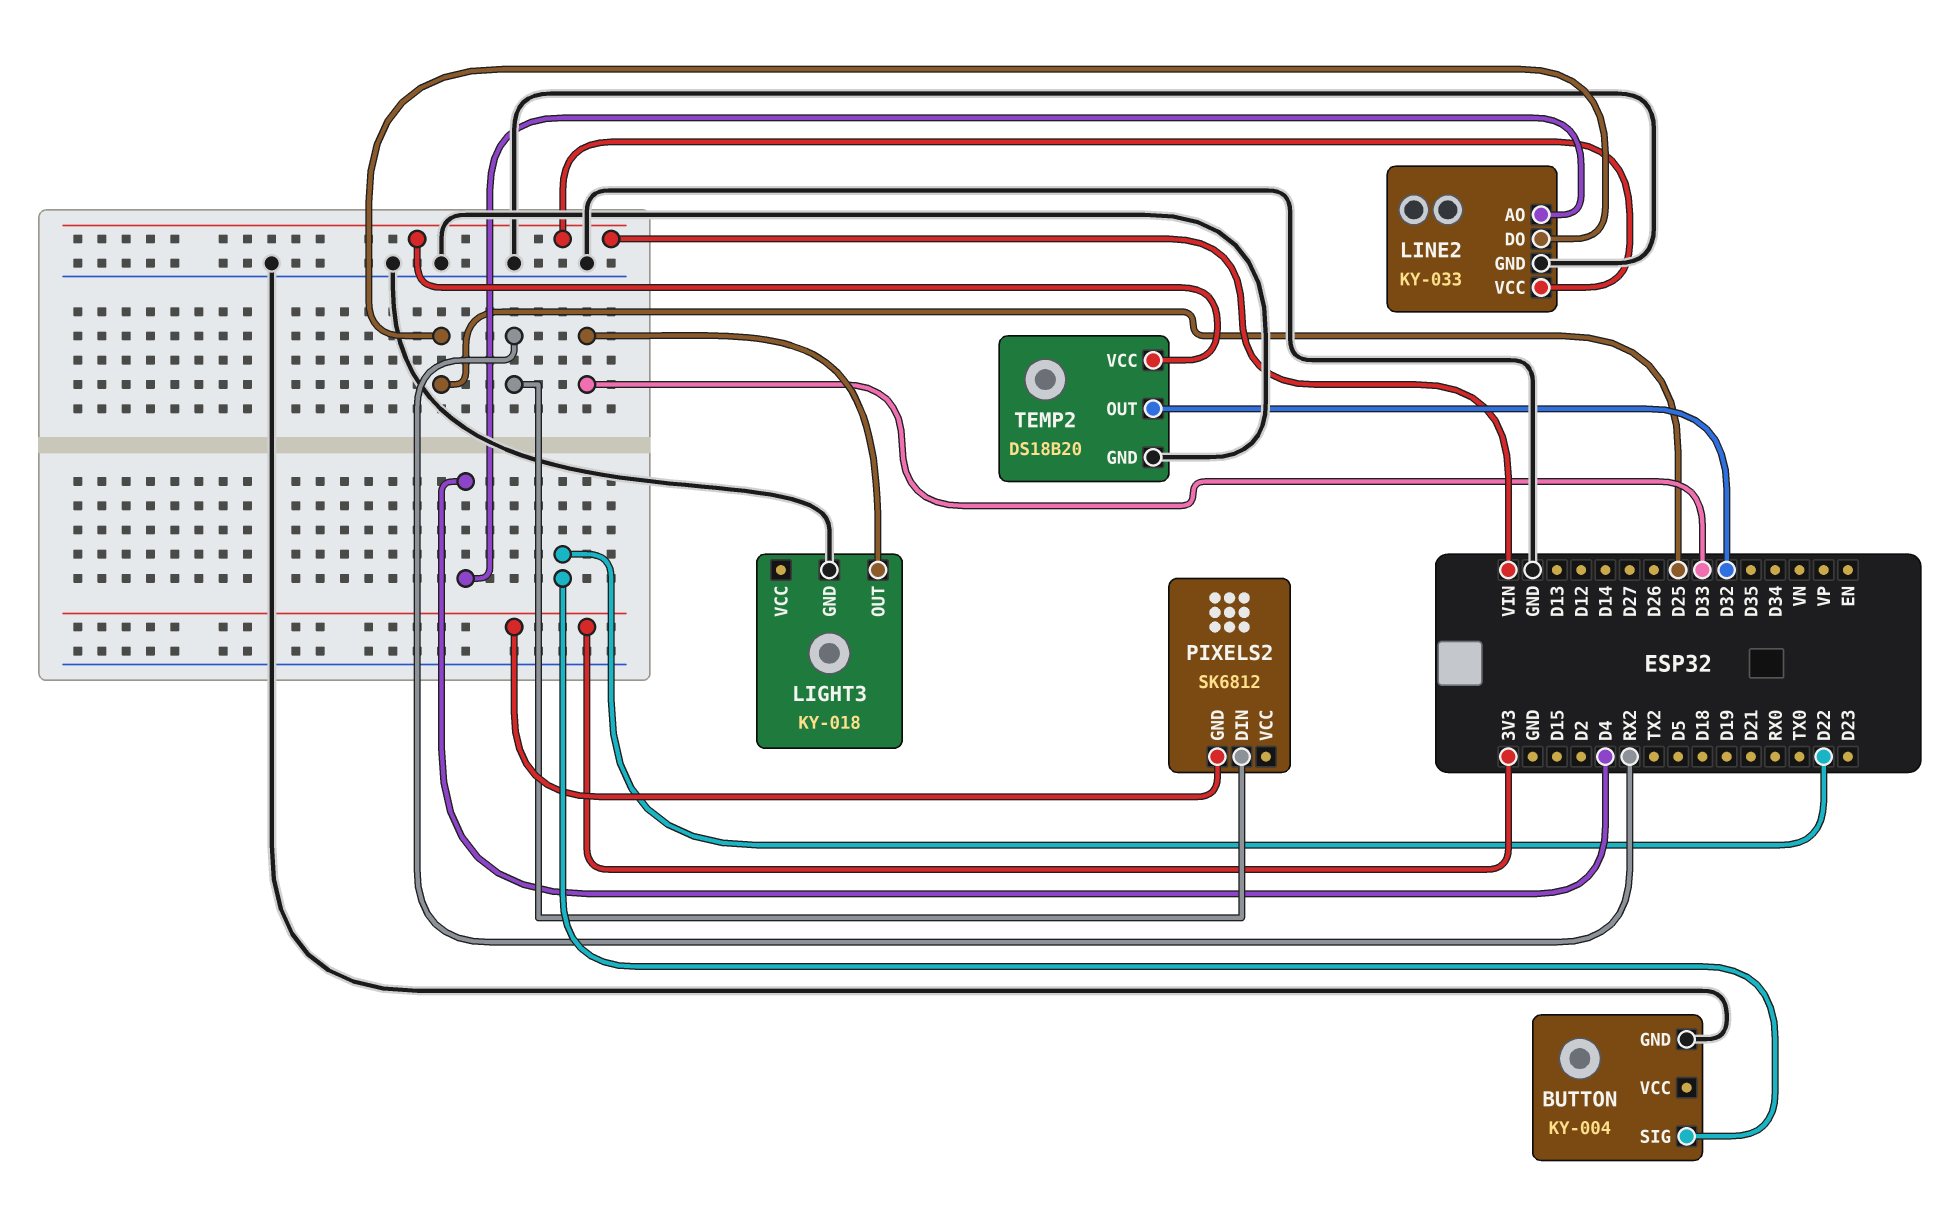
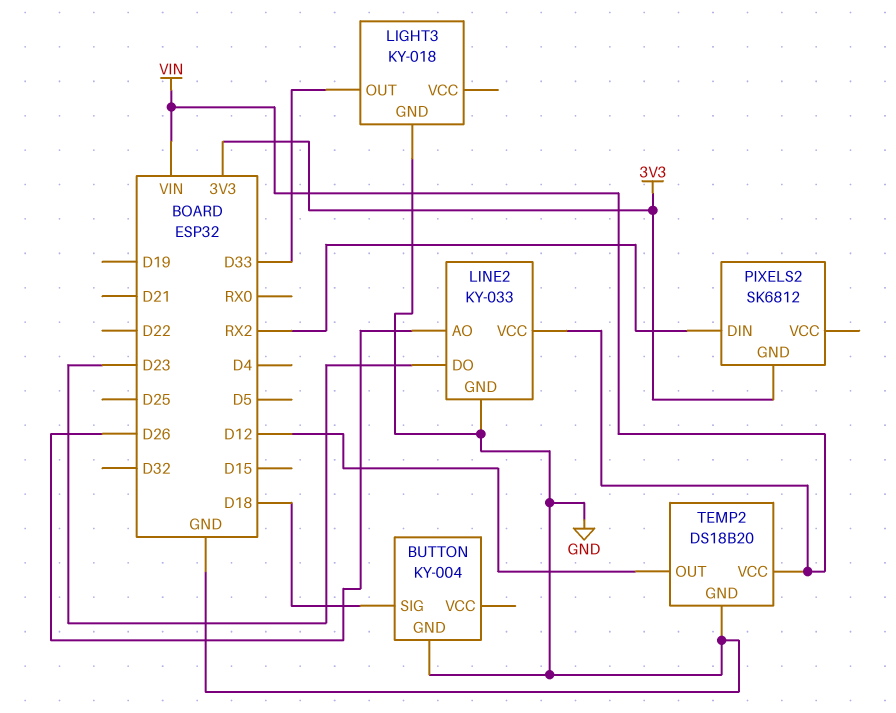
BUTTON pin SIG: D22 -> D18
LINE2 pin AO: D4 -> D26
LINE2 pin DO: D25 -> D23
TEMP2 pin OUT: D32 -> D12

